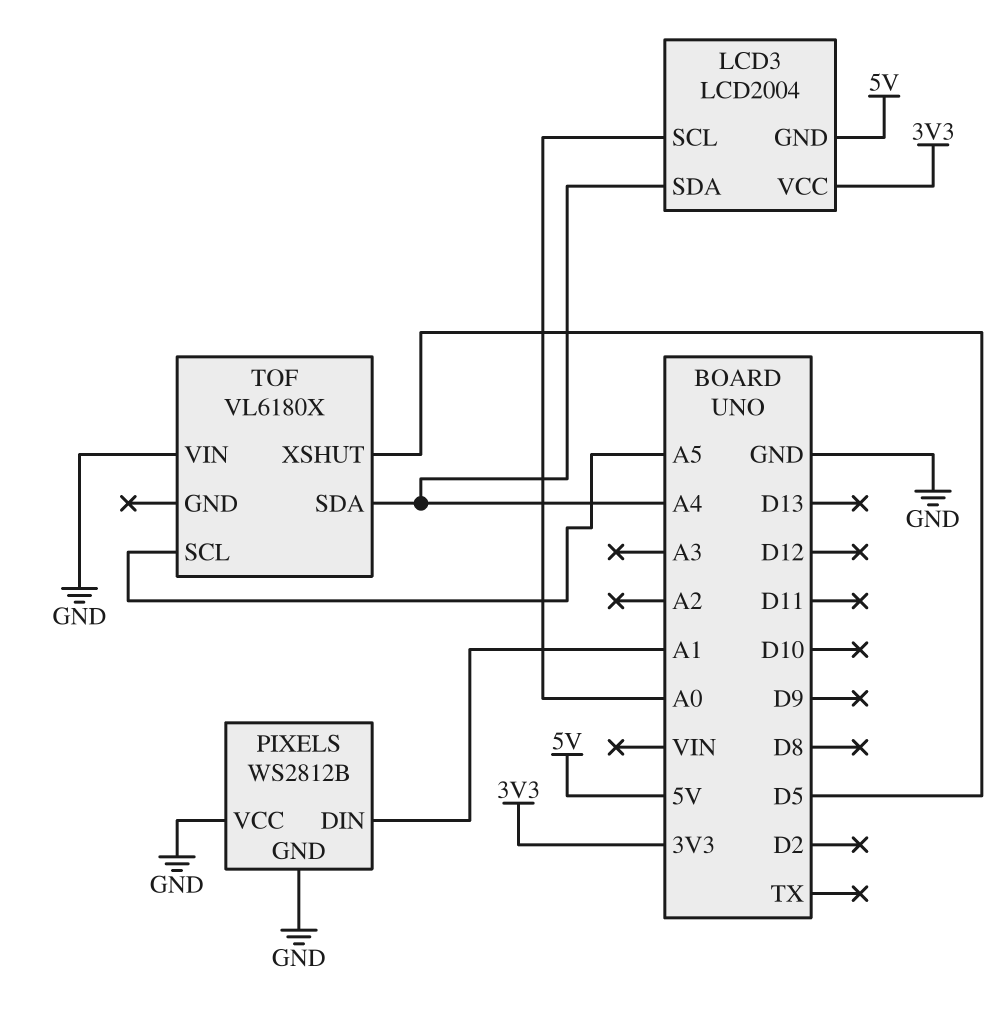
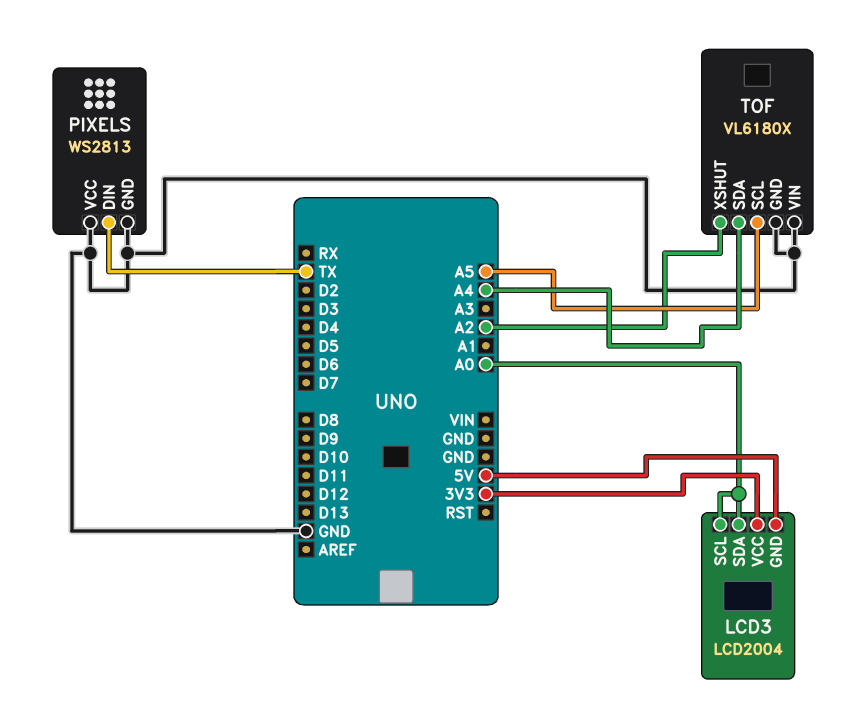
LCD3 pin SDA: A4 -> A0
PIXELS: WS2812B -> WS2813
PIXELS pin DIN: A1 -> TX
TOF pin GND: none -> GND
TOF pin XSHUT: D5 -> A2

